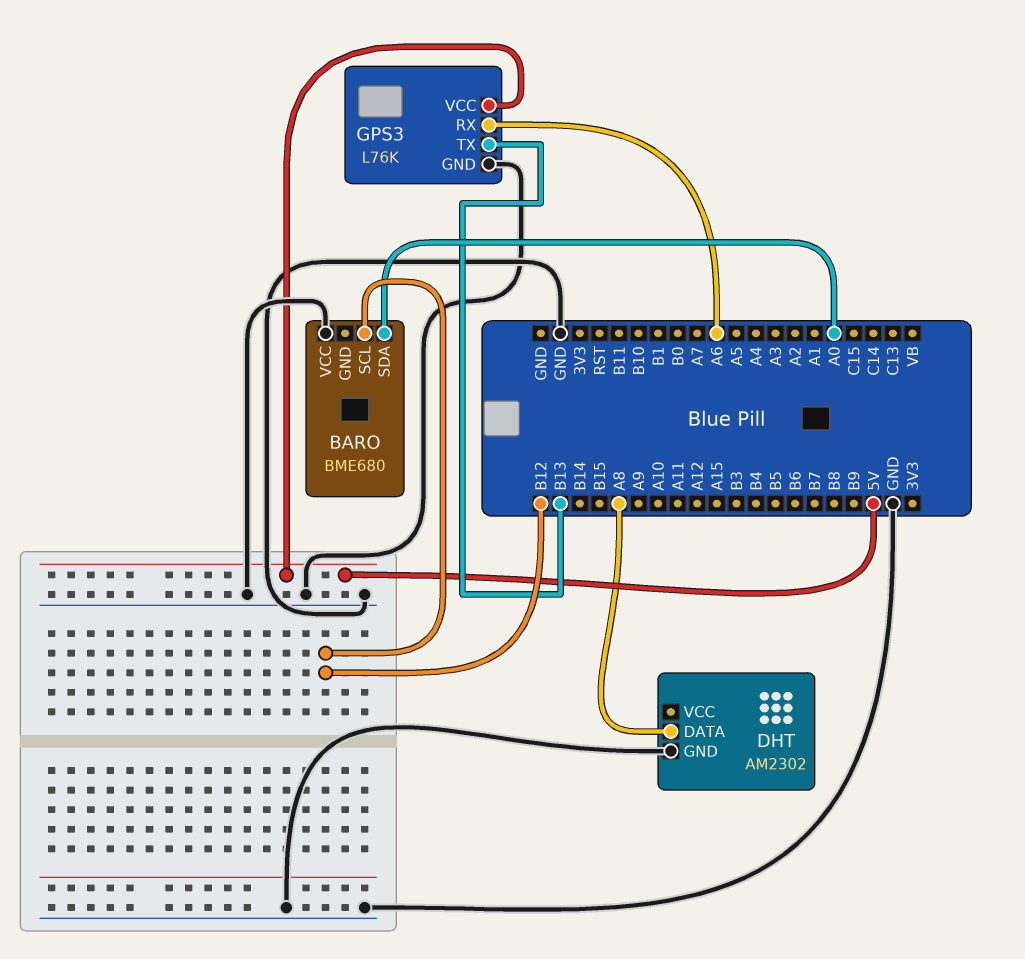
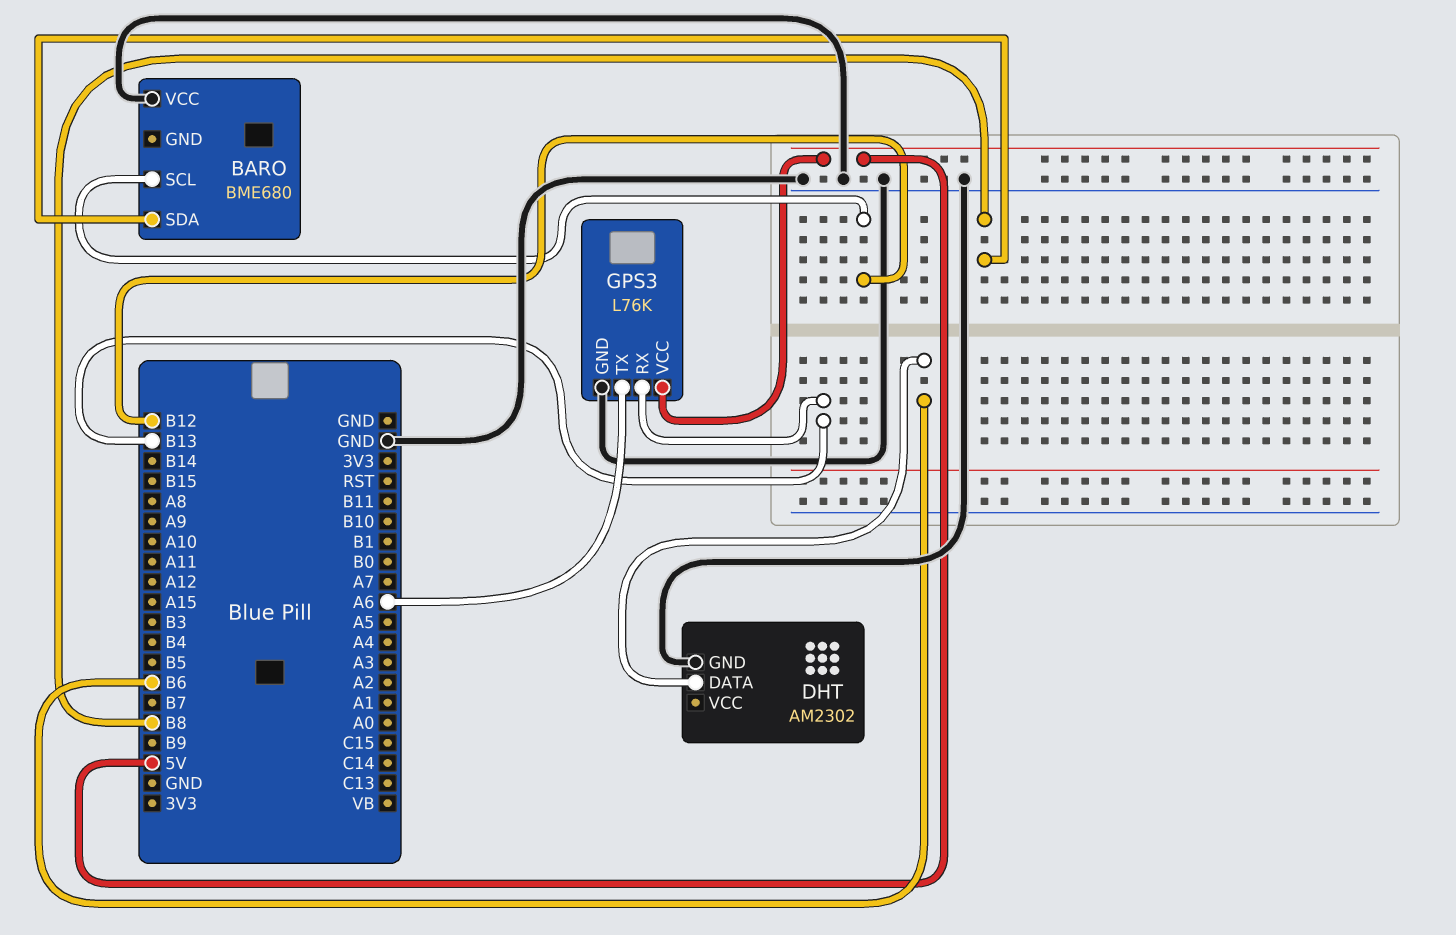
BARO pin SDA: A0 -> B8
DHT pin DATA: A8 -> B6
GPS3 pin RX: A6 -> B13
GPS3 pin TX: B13 -> A6

